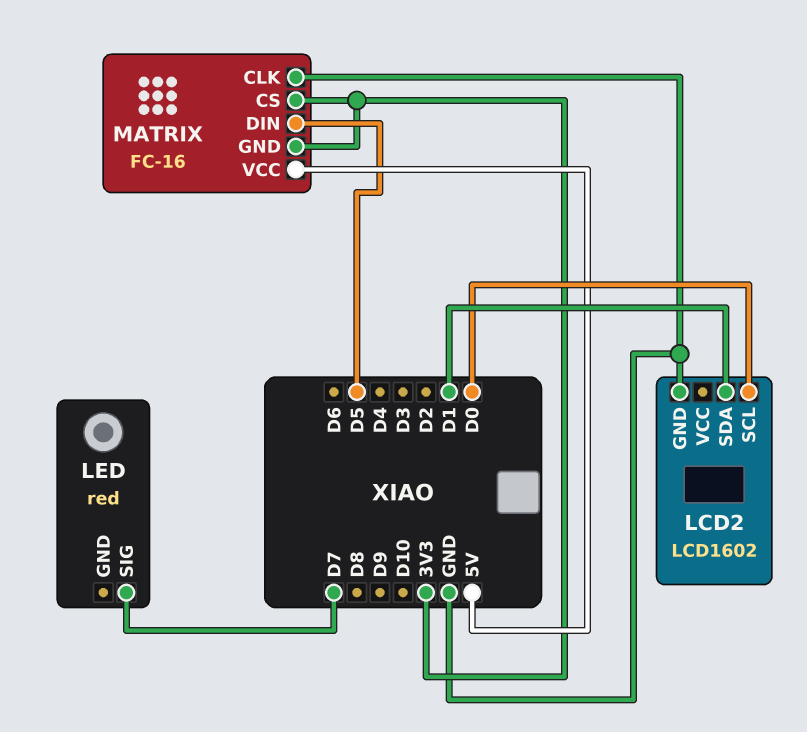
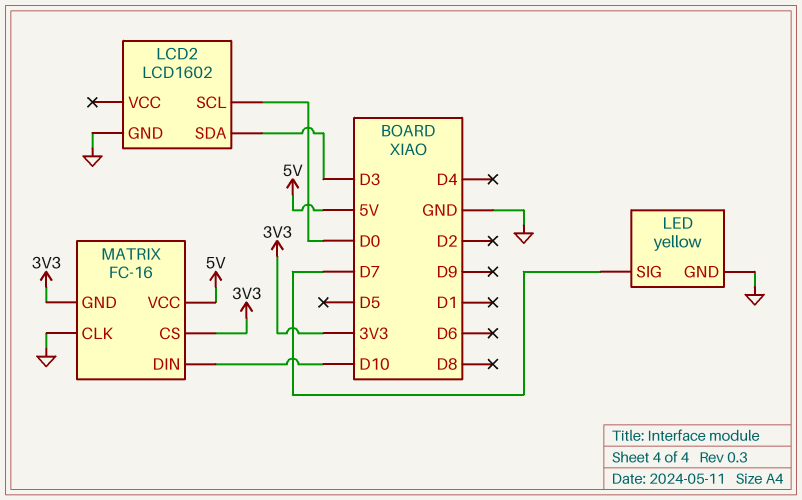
LCD2 pin SDA: D1 -> D3
LED: red -> yellow
LED pin GND: none -> GND
MATRIX pin DIN: D5 -> D10

